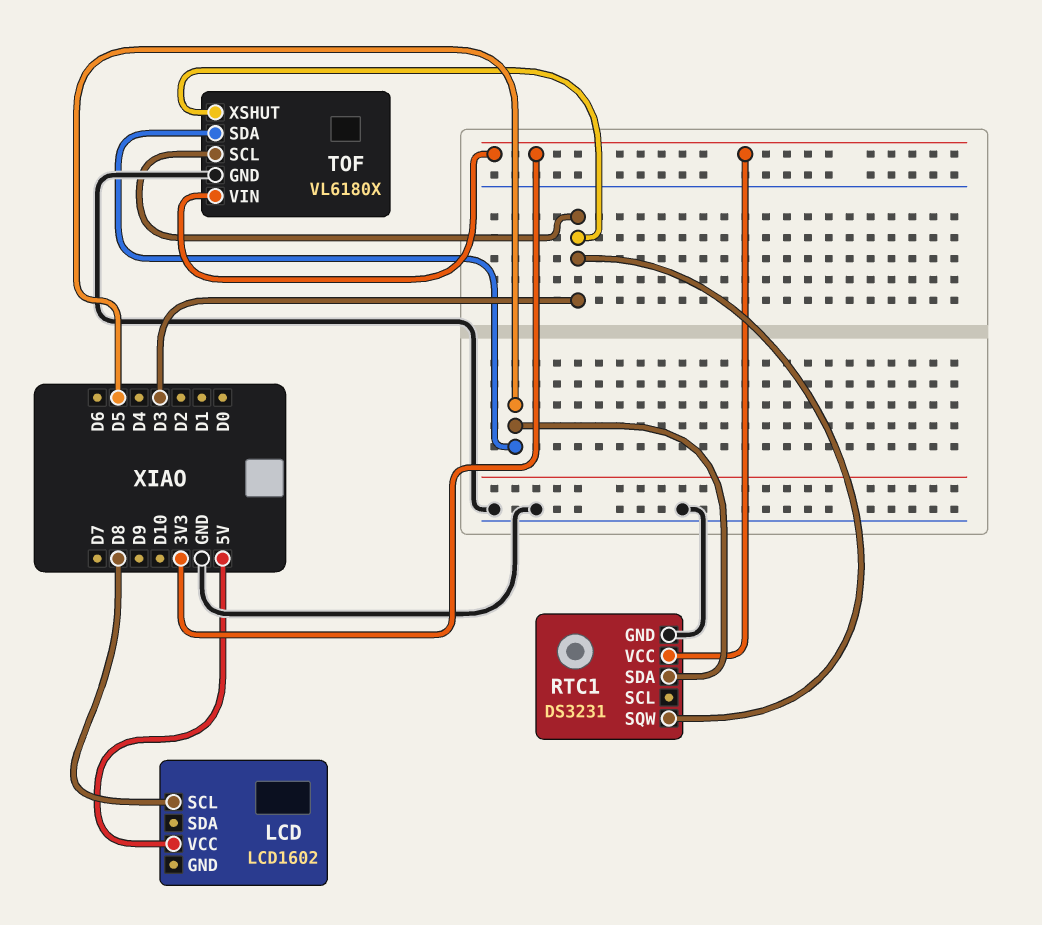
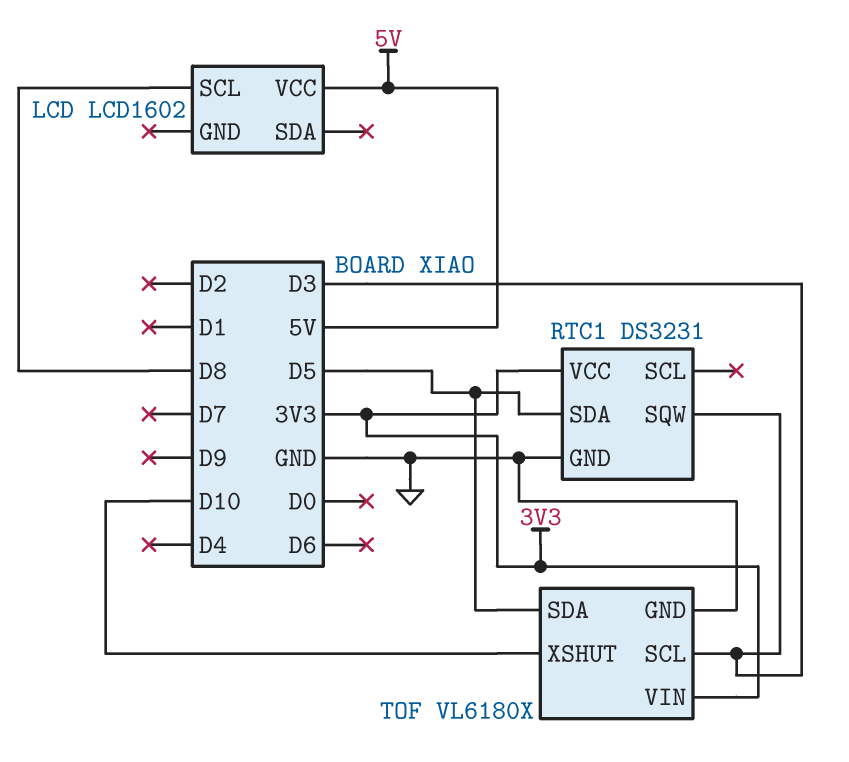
TOF pin XSHUT: D3 -> D10

